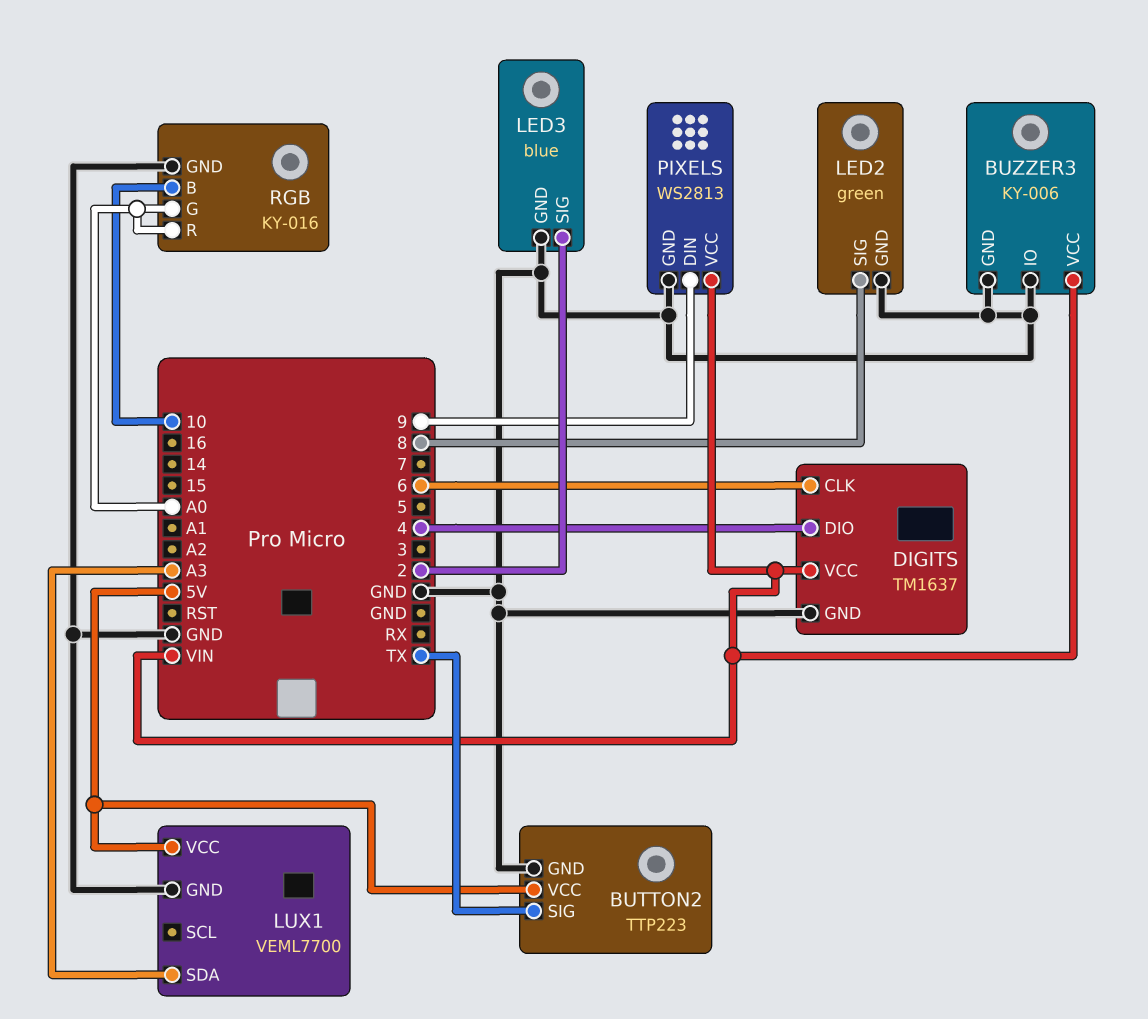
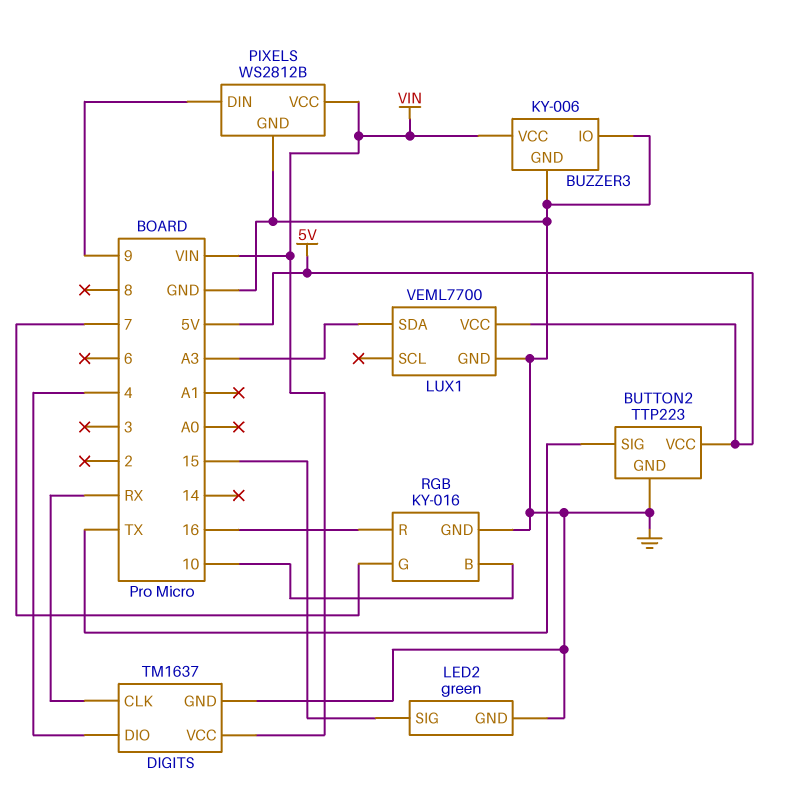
DIGITS pin CLK: 6 -> RX
LED2 pin SIG: 8 -> 15
LED3: blue -> none
LED3 pin GND: GND -> none
LED3 pin SIG: 2 -> none
PIXELS: WS2813 -> WS2812B
RGB pin G: A0 -> 7
RGB pin R: A0 -> 16

